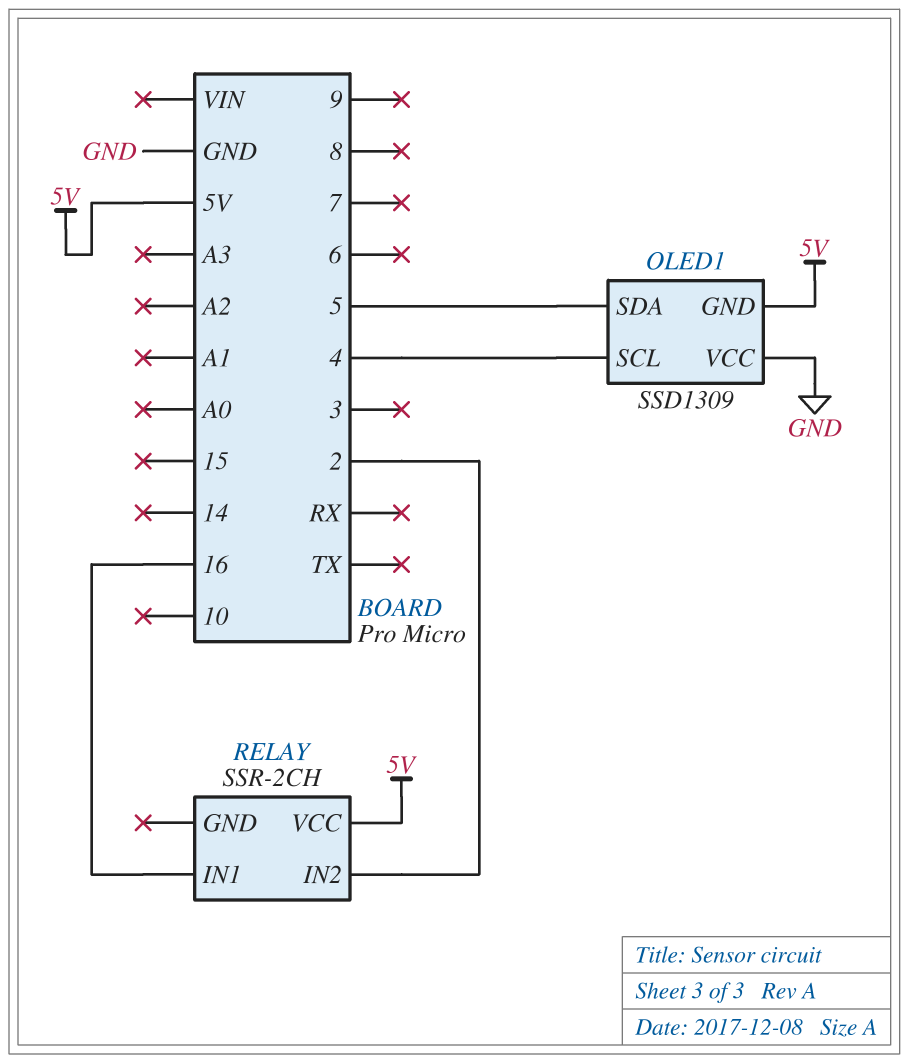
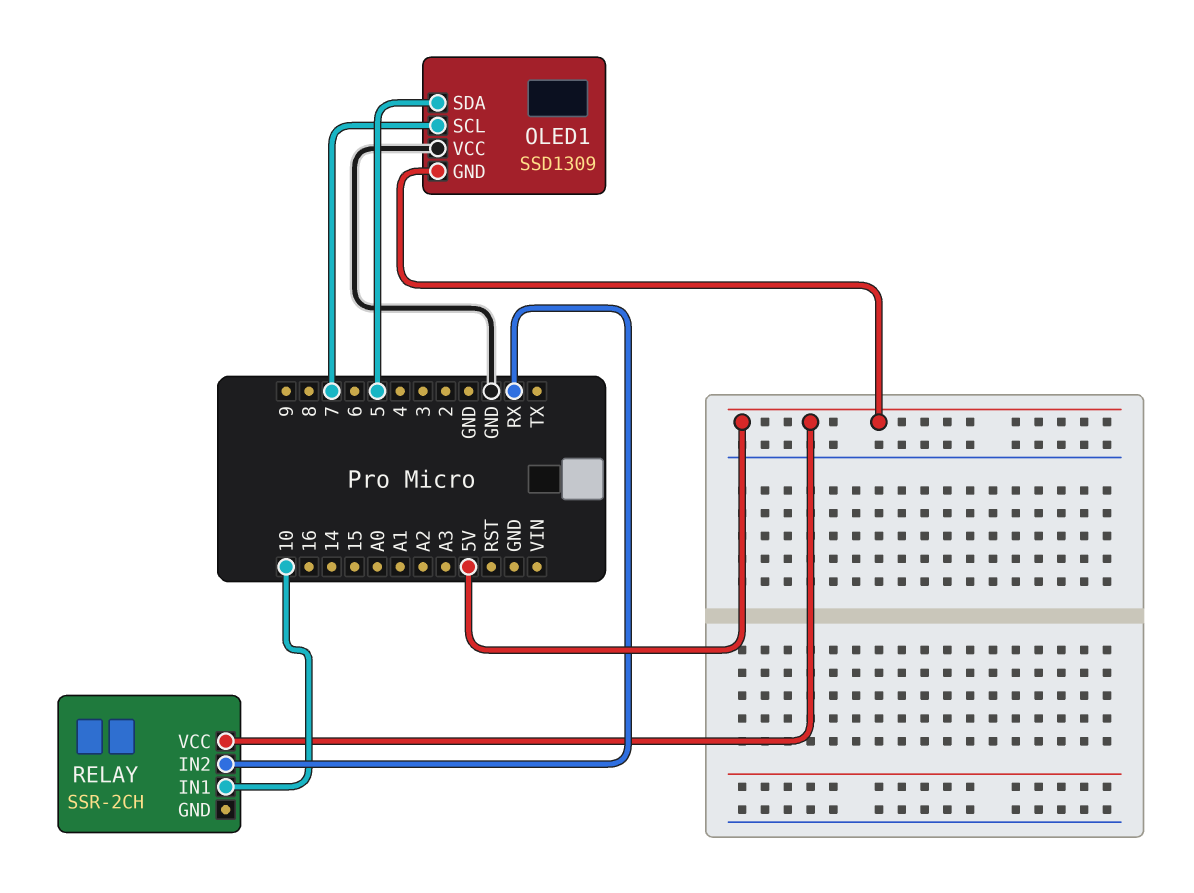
OLED1 pin SCL: 4 -> 7
RELAY pin IN1: 16 -> 10
RELAY pin IN2: 2 -> RX

